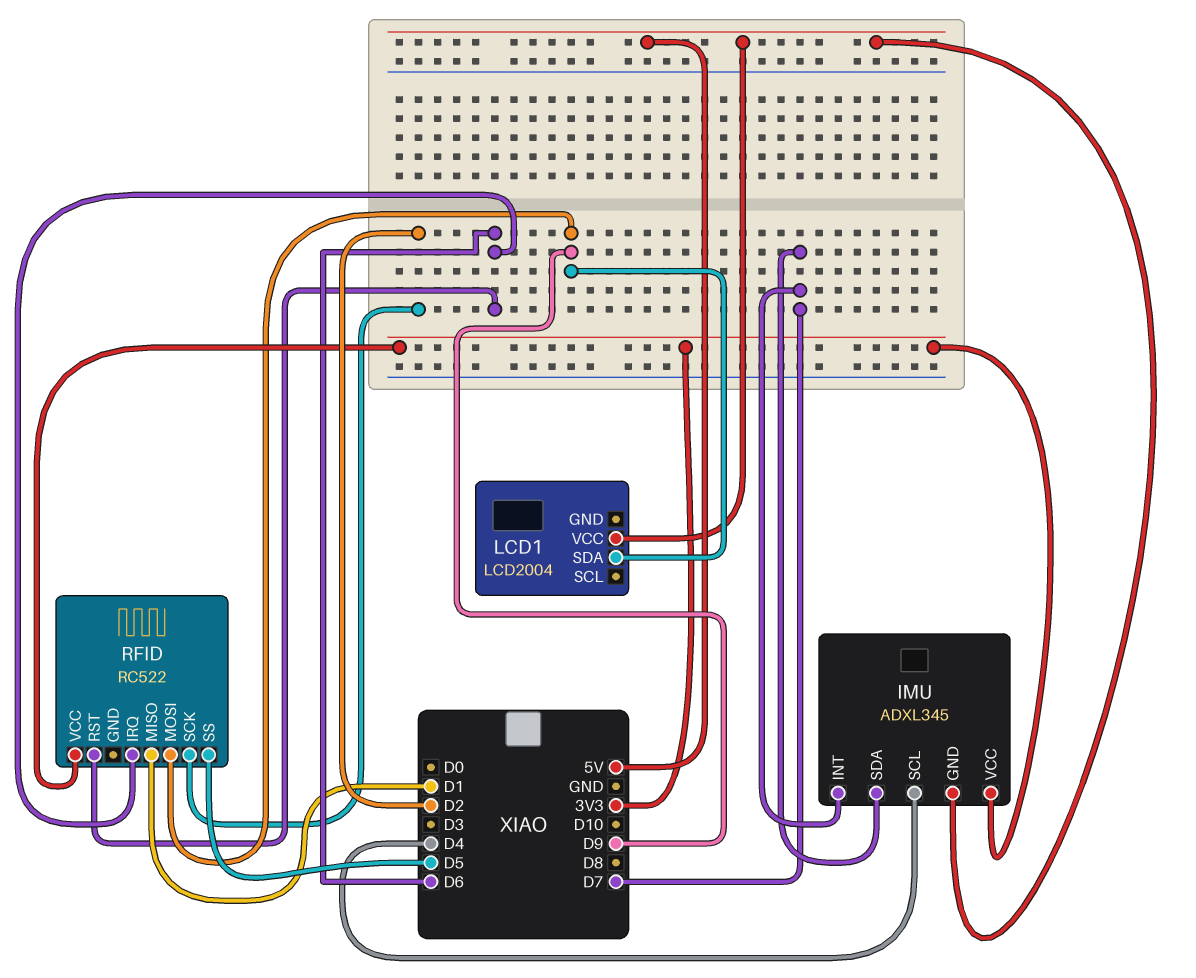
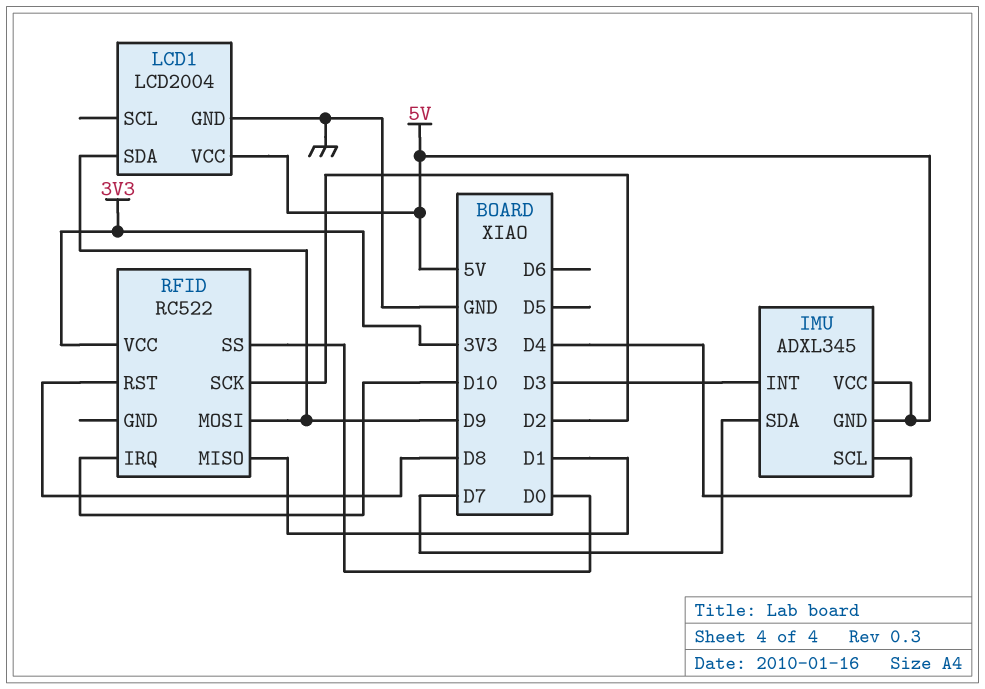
IMU pin INT: D7 -> D3
IMU pin VCC: 3V3 -> 5V
LCD1 pin GND: none -> GND
RFID pin IRQ: D6 -> D10
RFID pin RST: D6 -> D8
RFID pin SS: D5 -> D0

